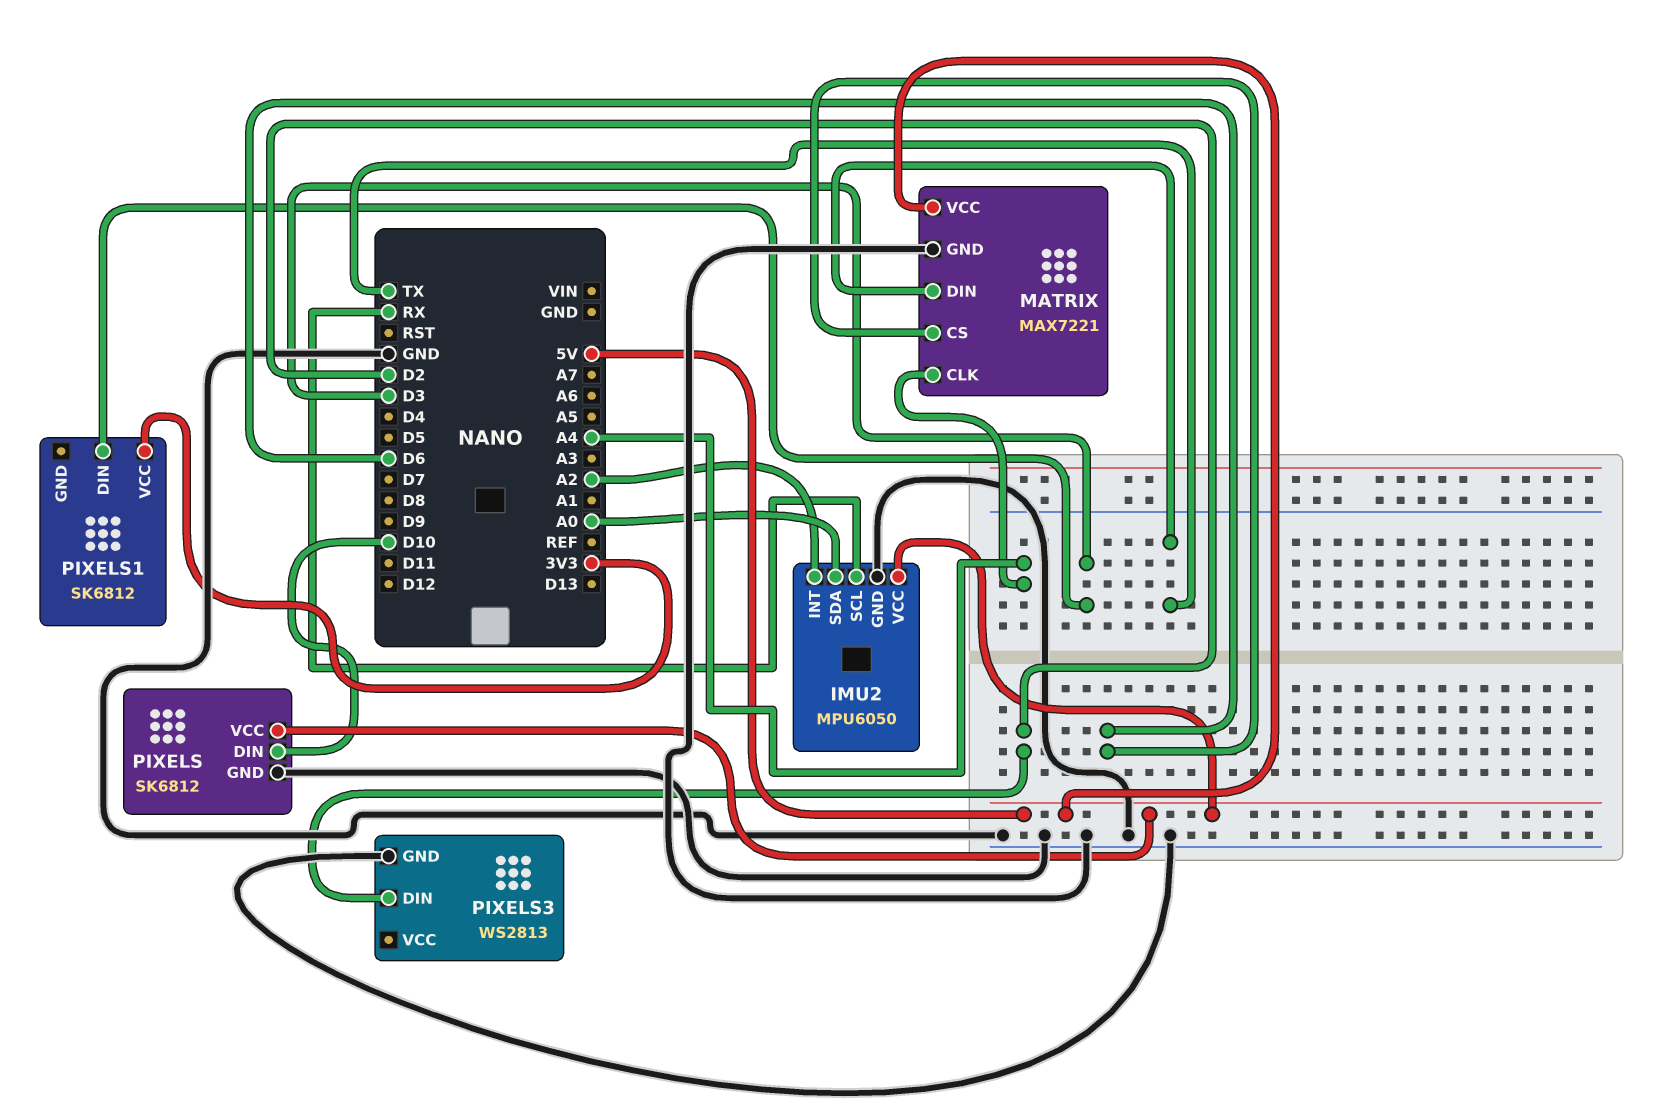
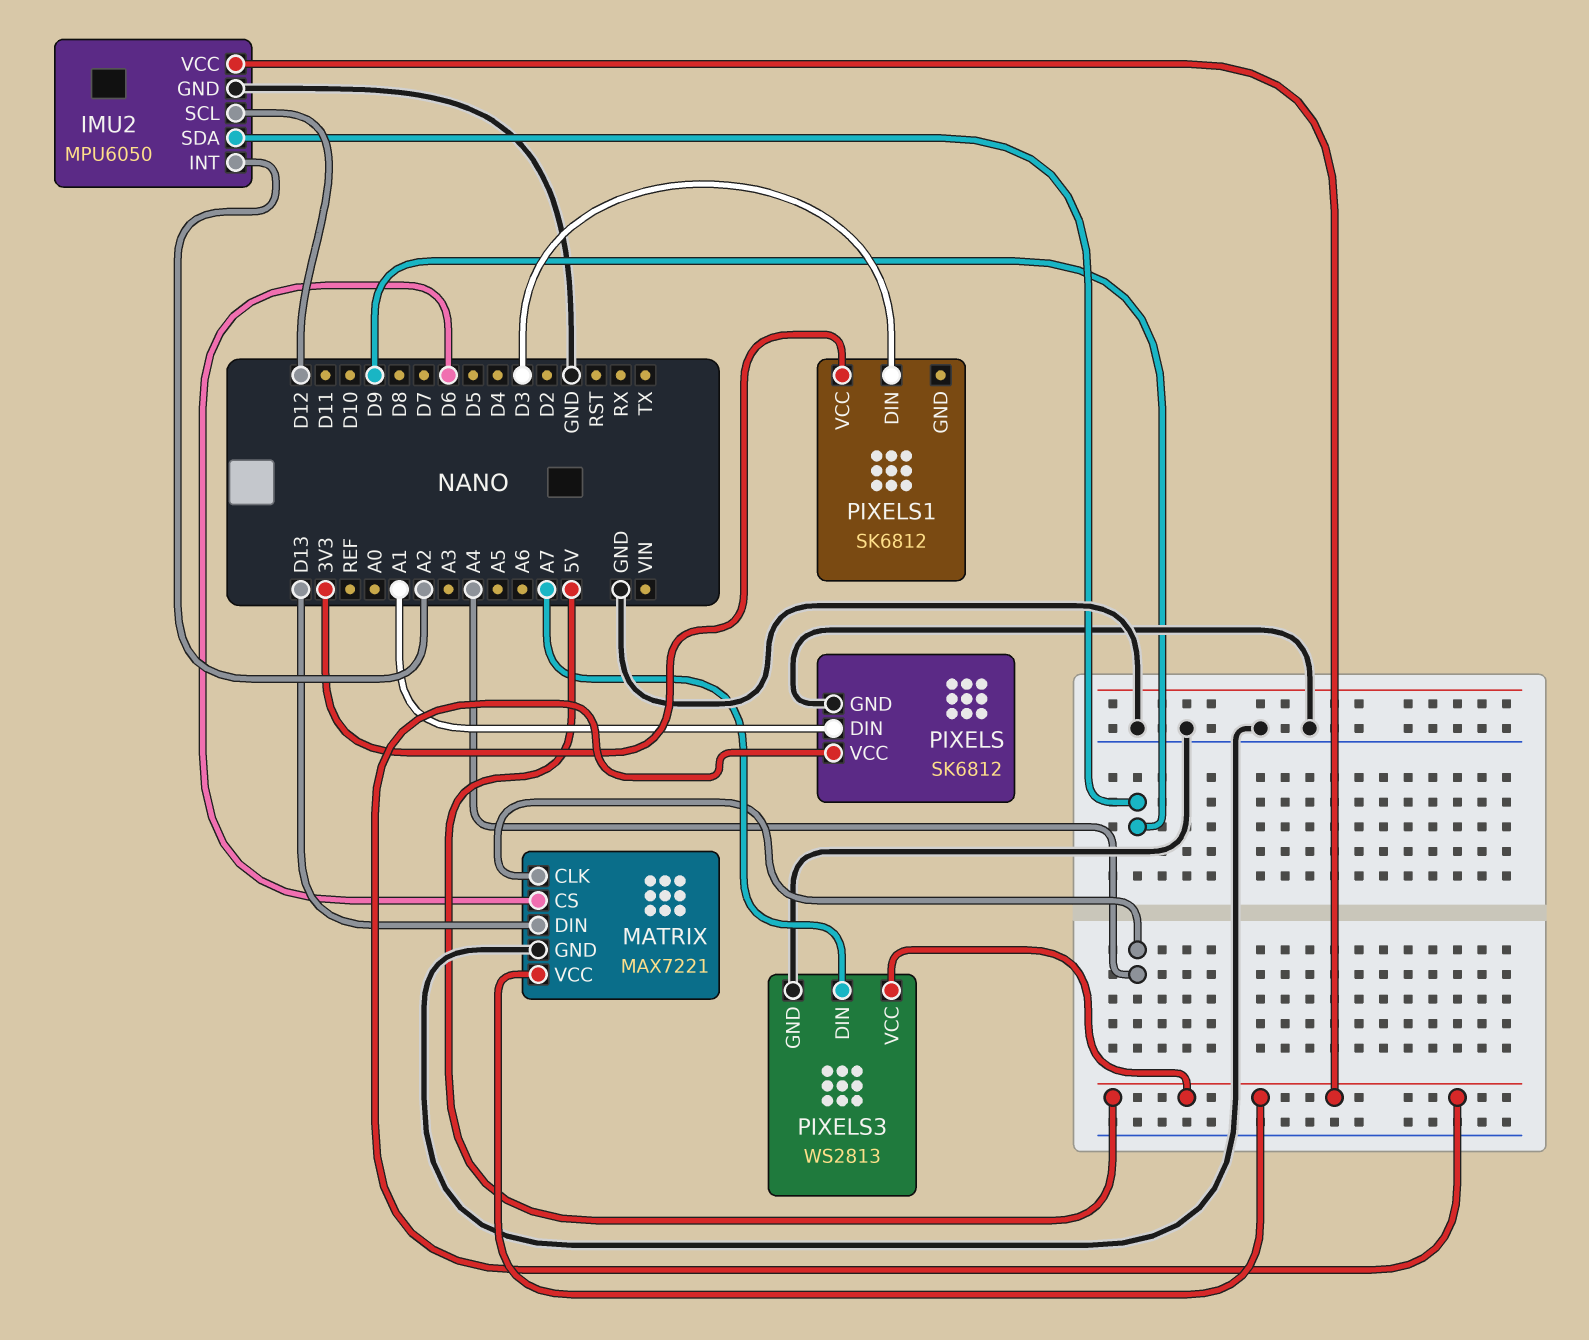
IMU2 pin SCL: RX -> D12
IMU2 pin SDA: A0 -> D9
MATRIX pin DIN: TX -> D13
PIXELS pin DIN: D10 -> A1
PIXELS3 pin DIN: D2 -> A7
PIXELS3 pin VCC: none -> 5V

